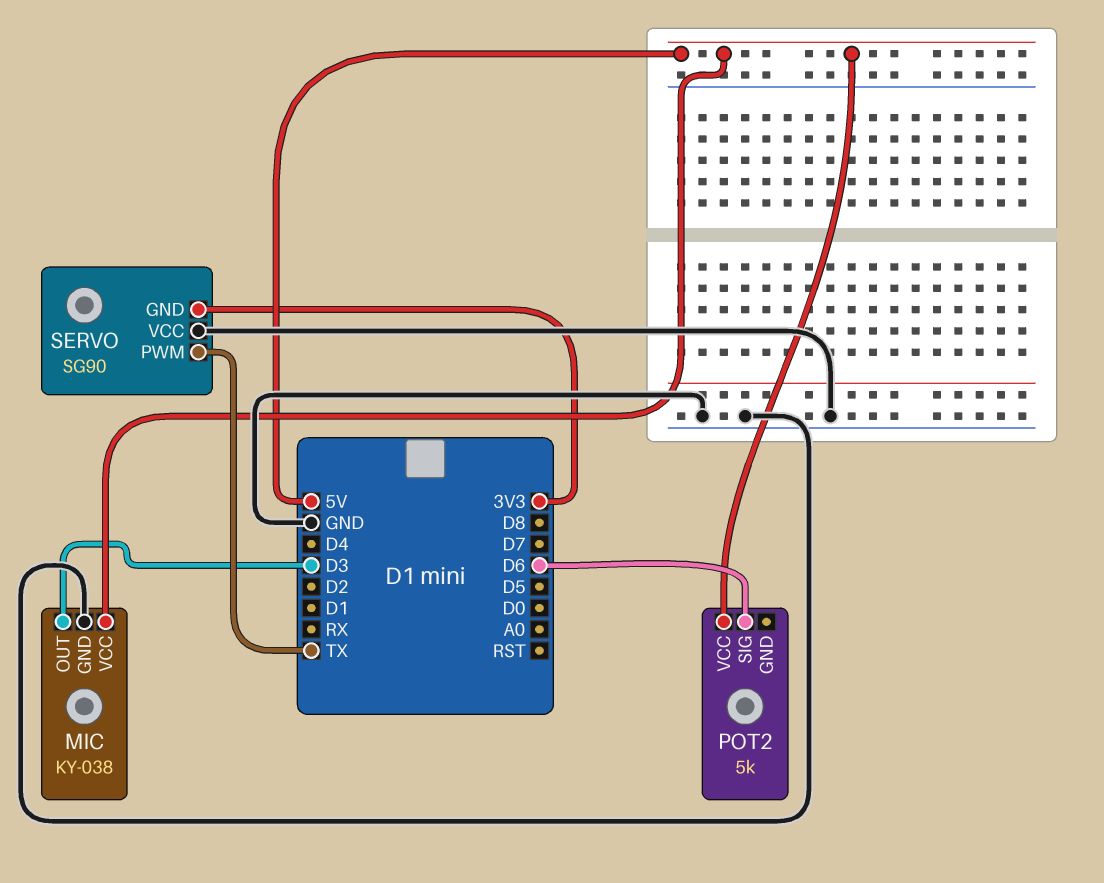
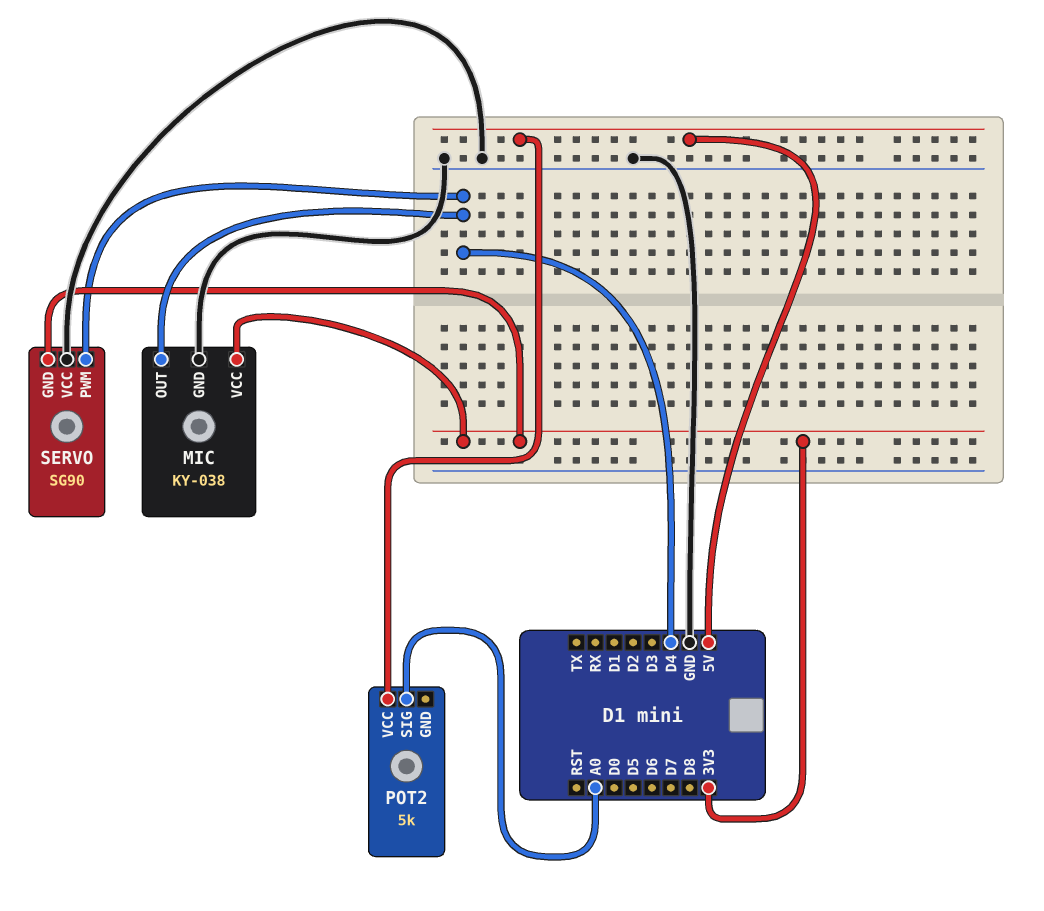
MIC pin OUT: D3 -> D4
MIC pin VCC: 5V -> 3V3
POT2 pin SIG: D6 -> A0
SERVO pin PWM: TX -> D4

